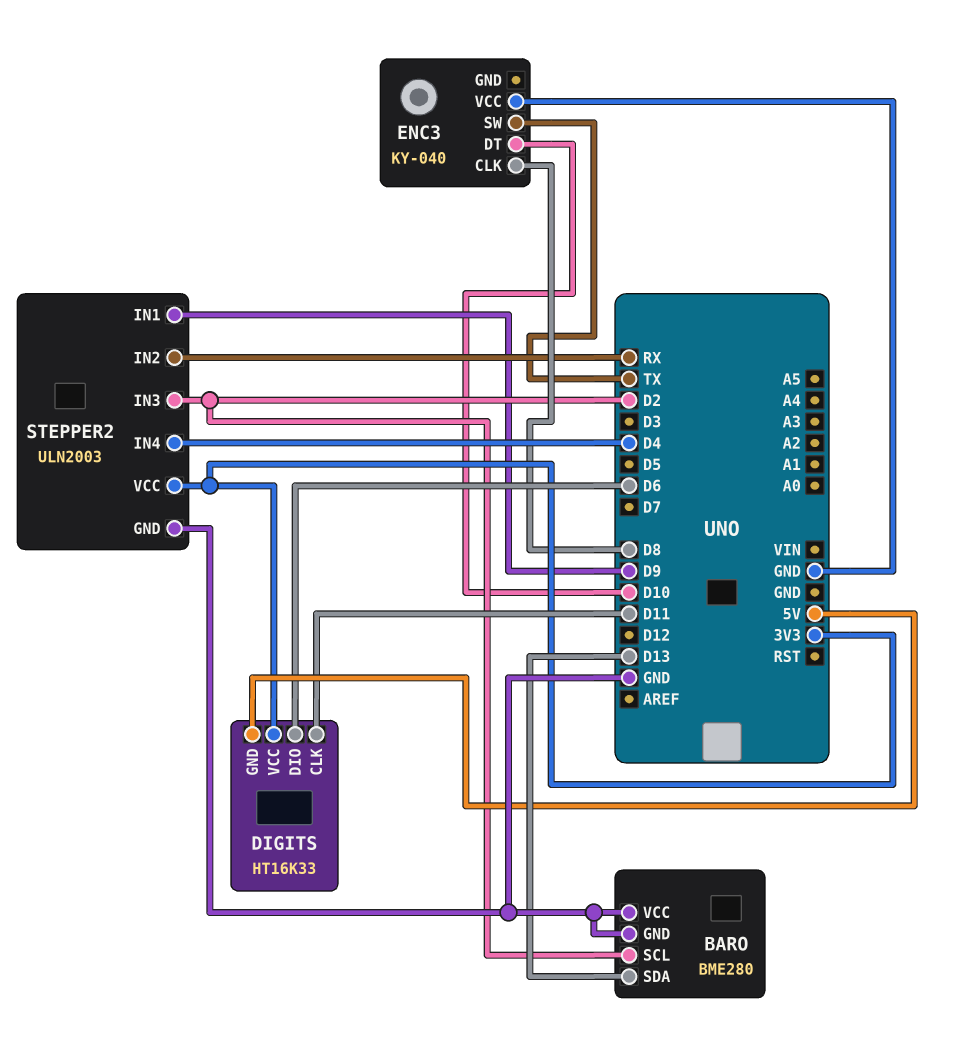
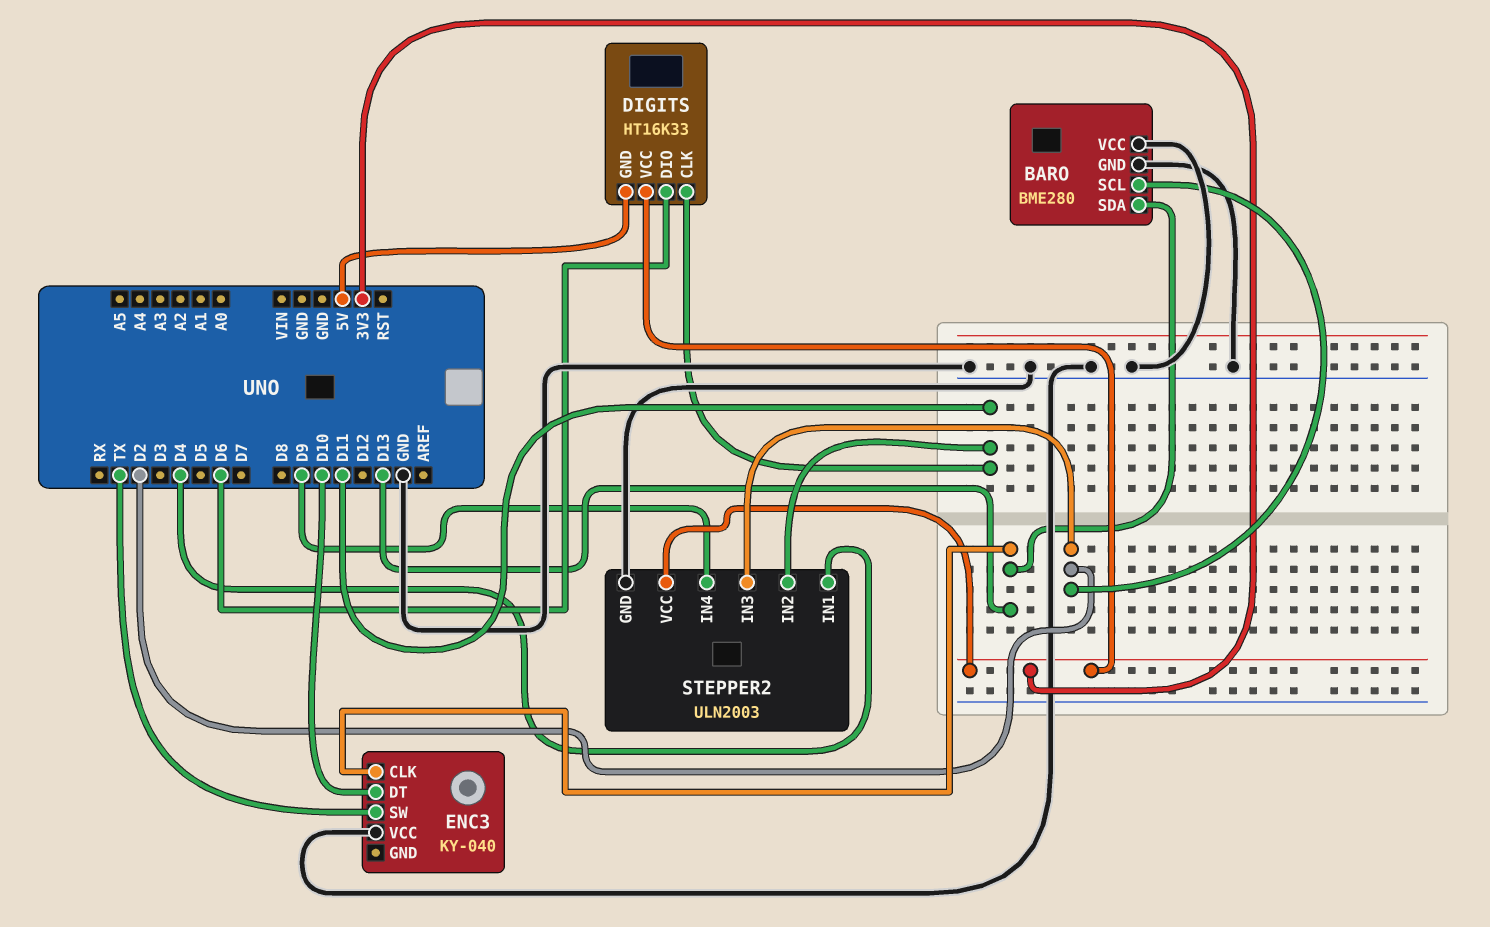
ENC3 pin CLK: D8 -> D13
STEPPER2 pin IN1: D9 -> D4
STEPPER2 pin IN2: RX -> D11
STEPPER2 pin IN4: D4 -> D9

